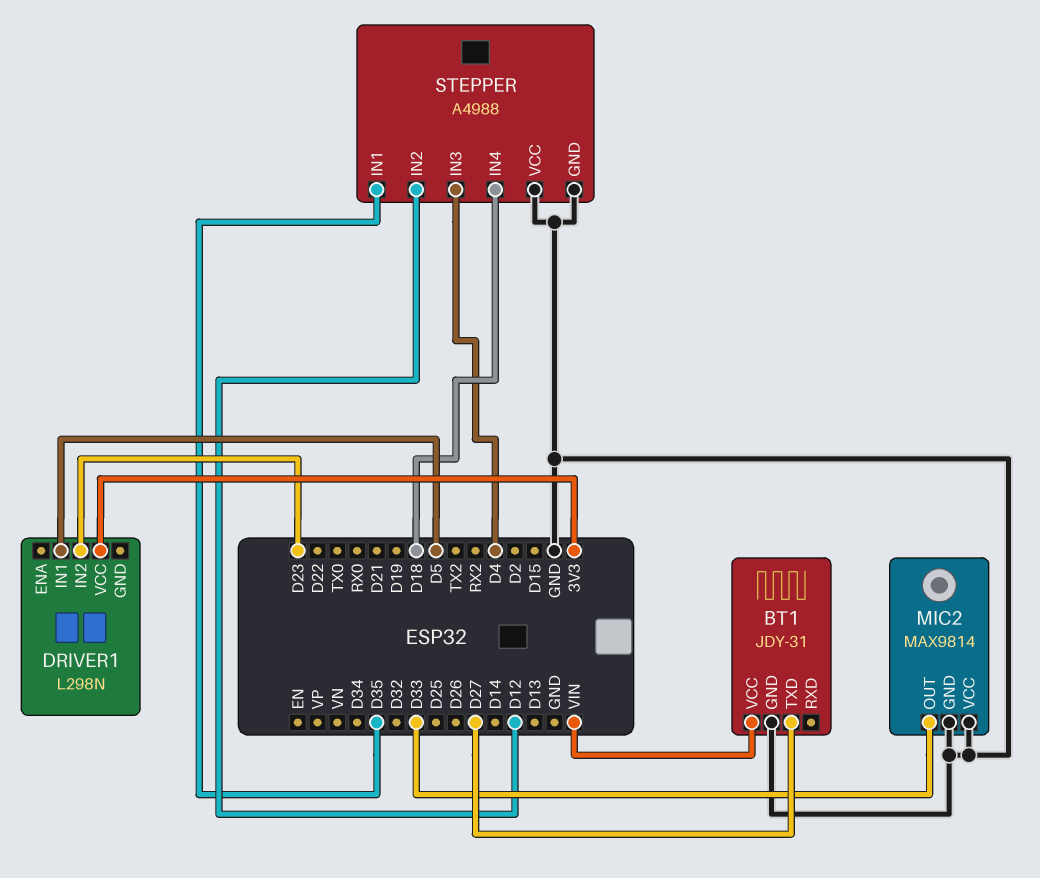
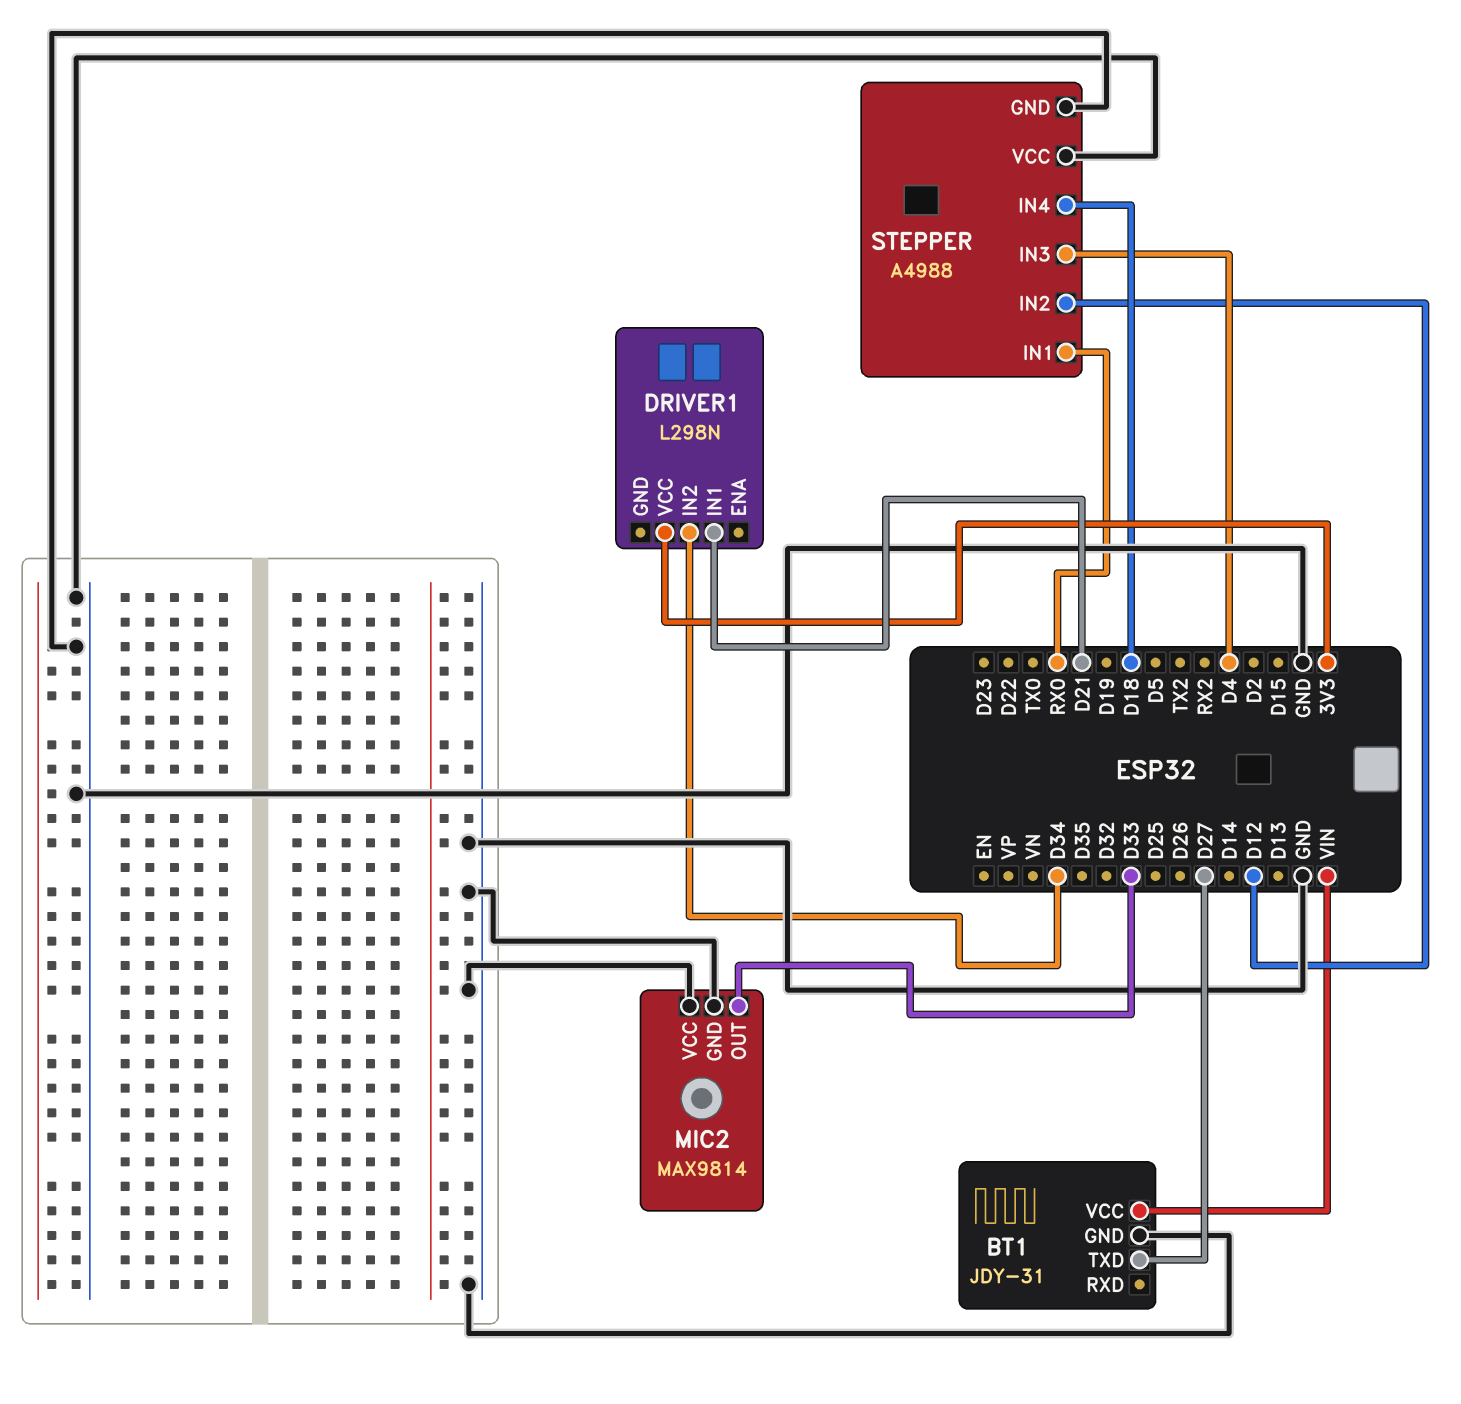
DRIVER1 pin IN1: D5 -> D21
DRIVER1 pin IN2: D23 -> D34
STEPPER pin IN1: D35 -> RX0

